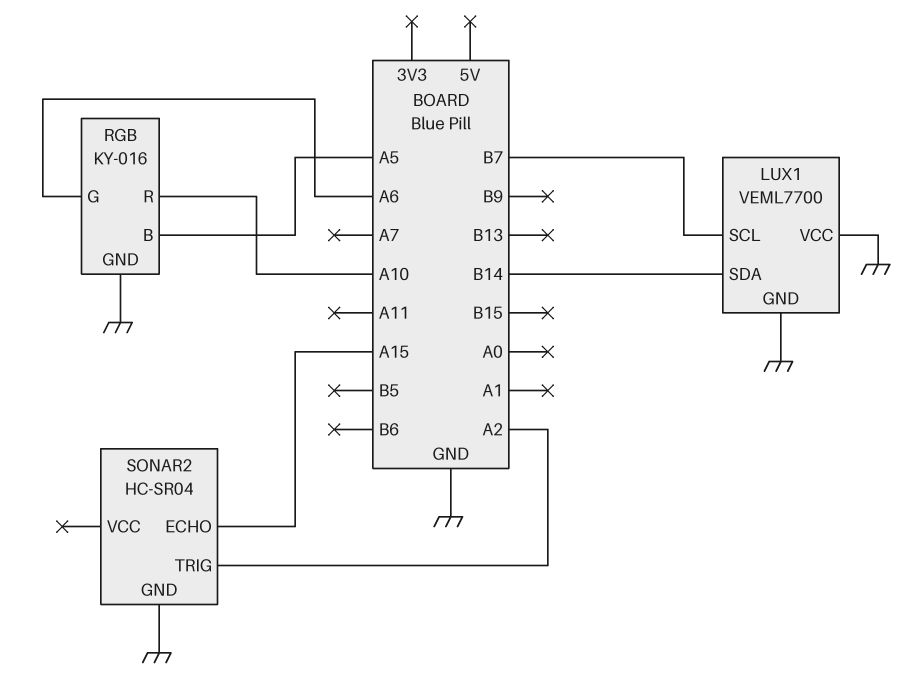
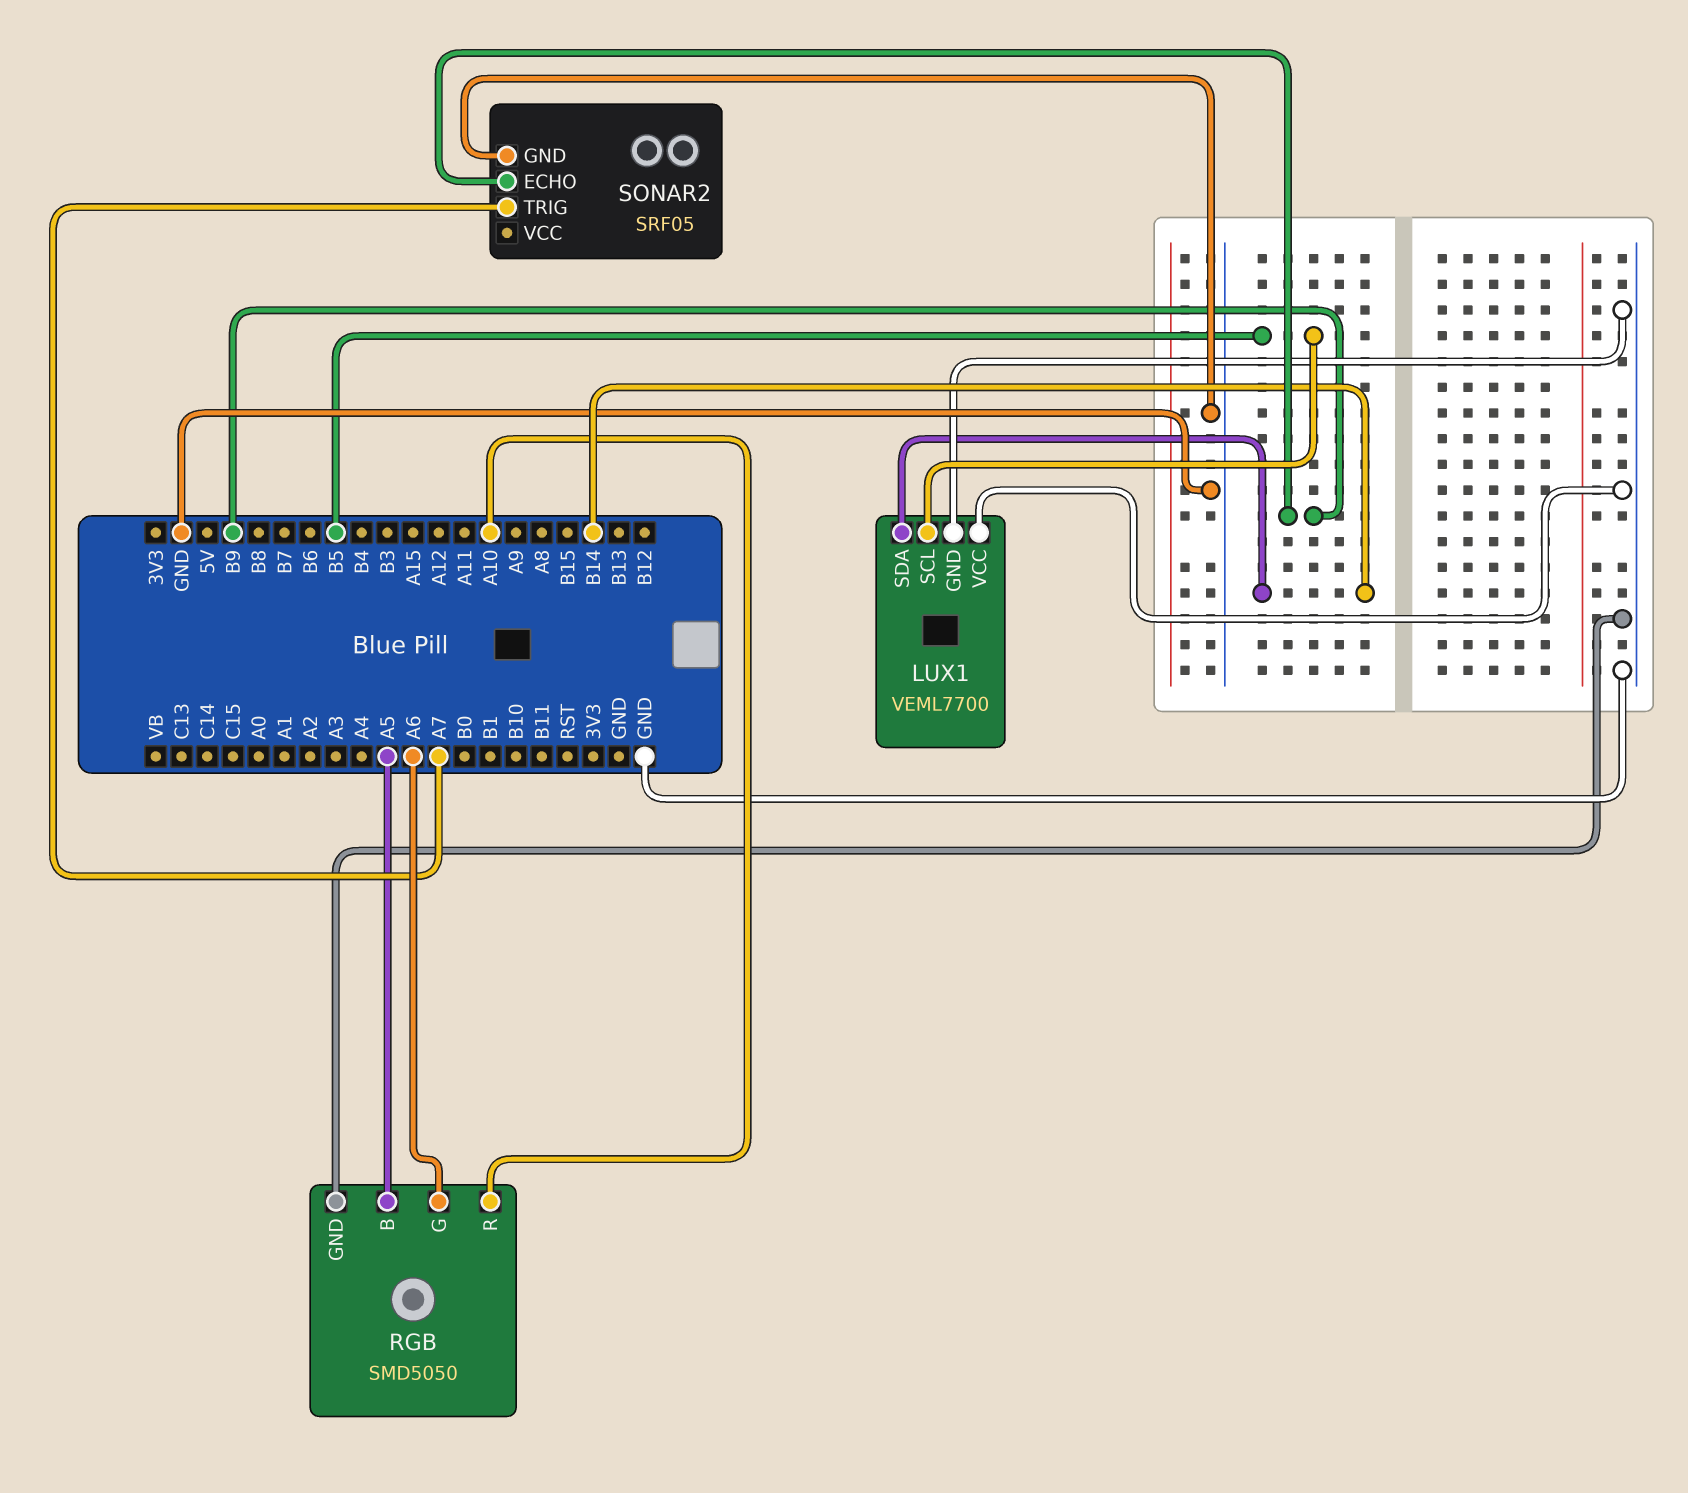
LUX1 pin SCL: B7 -> B5
RGB: KY-016 -> SMD5050
SONAR2: HC-SR04 -> SRF05
SONAR2 pin ECHO: A15 -> B9
SONAR2 pin TRIG: A2 -> A7

